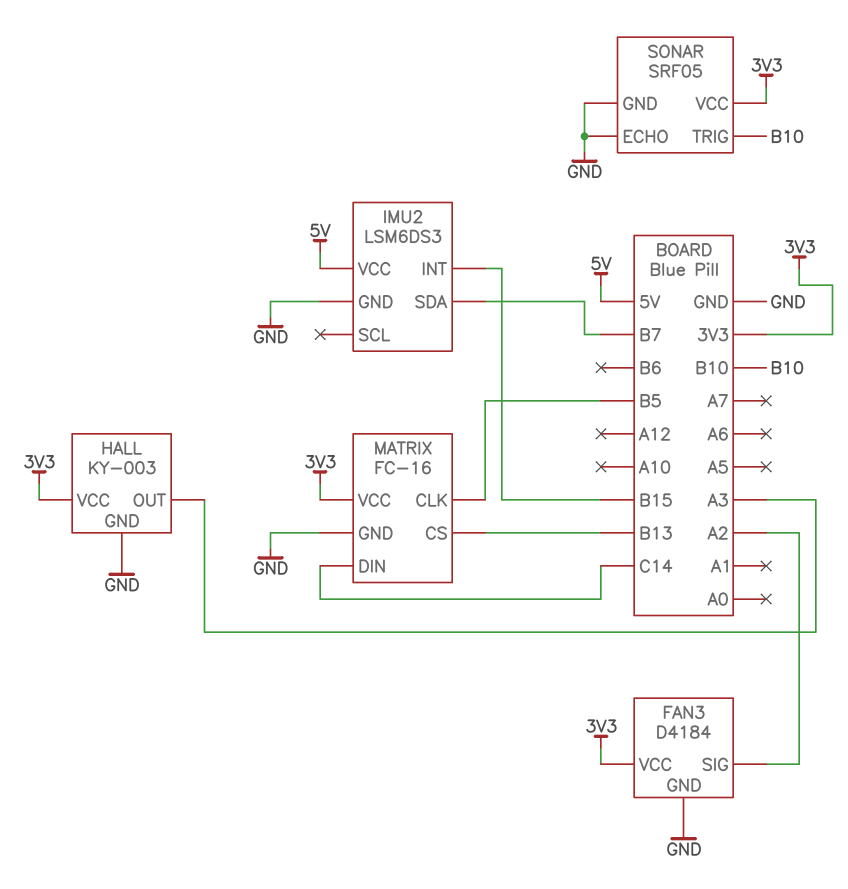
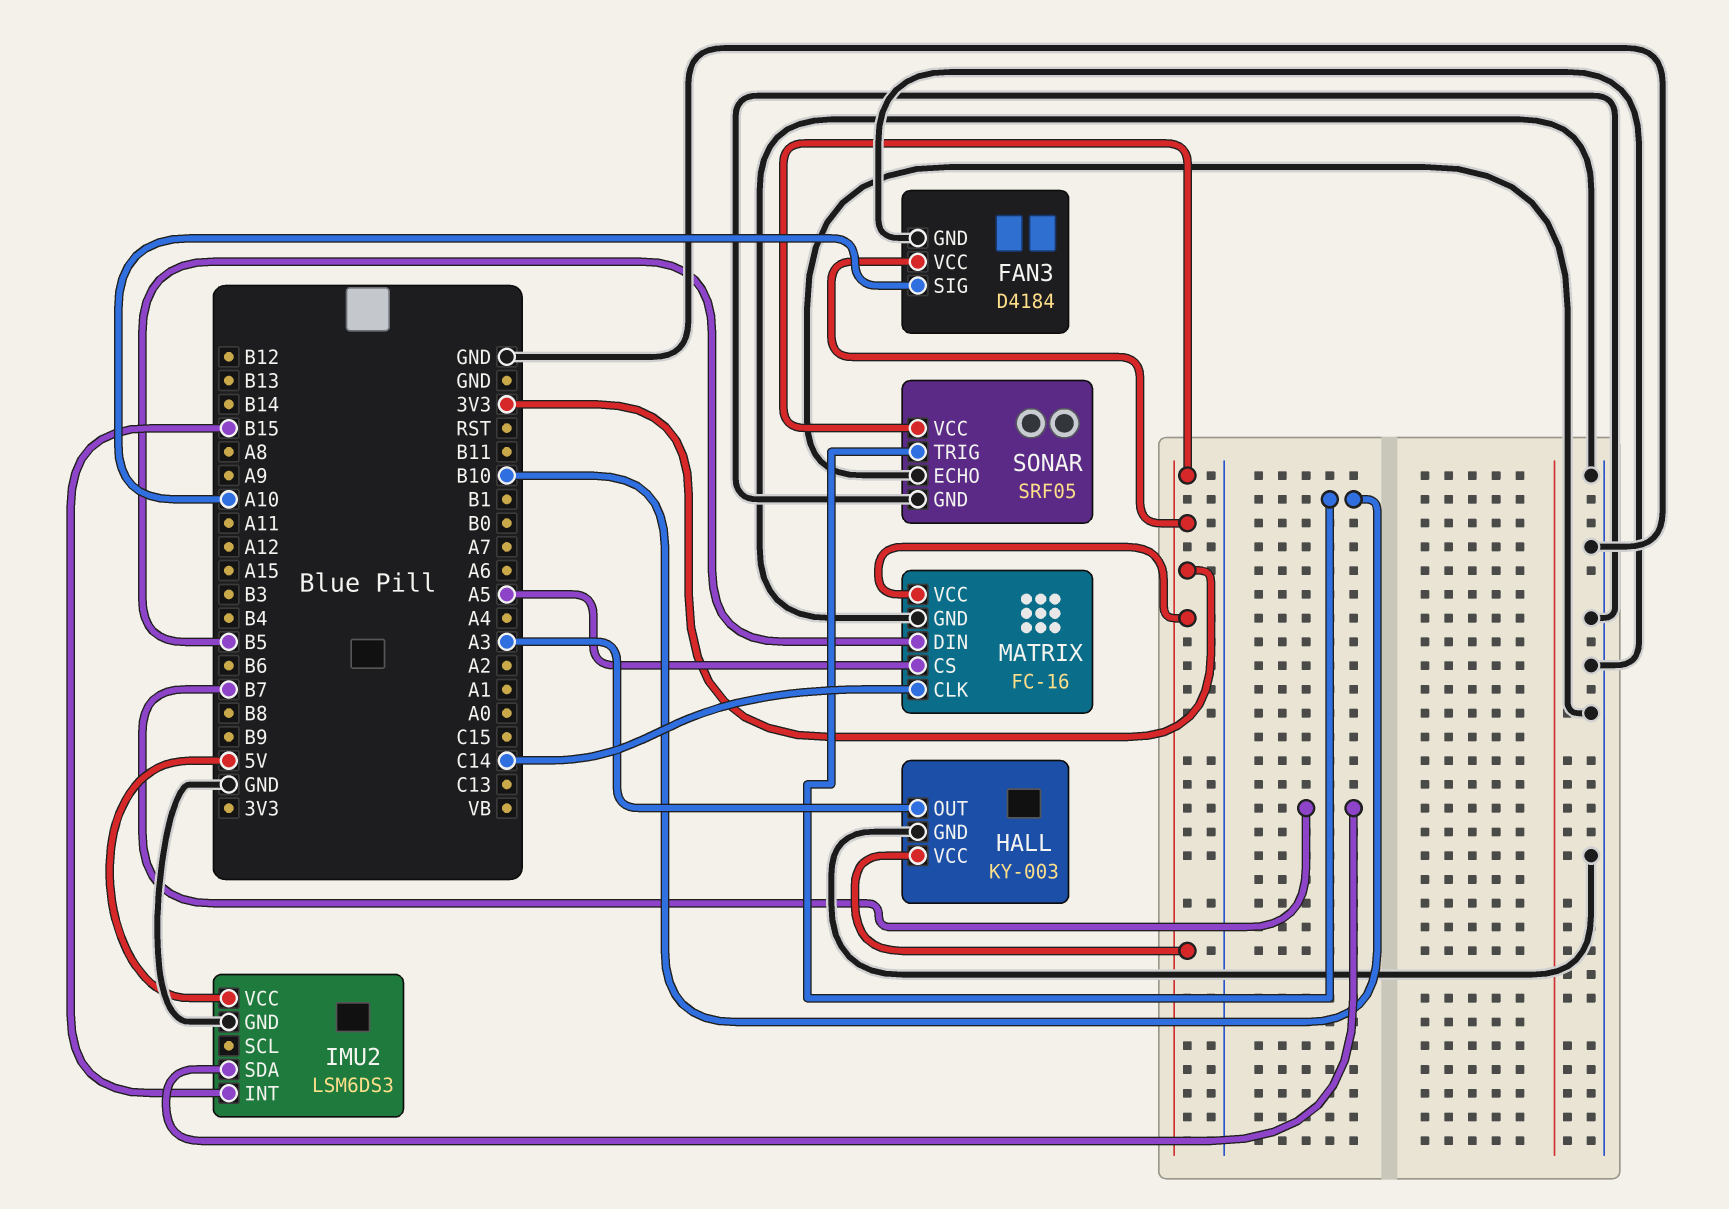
FAN3 pin SIG: A2 -> A10
MATRIX pin CLK: B5 -> C14
MATRIX pin CS: B13 -> A5
MATRIX pin DIN: C14 -> B5

